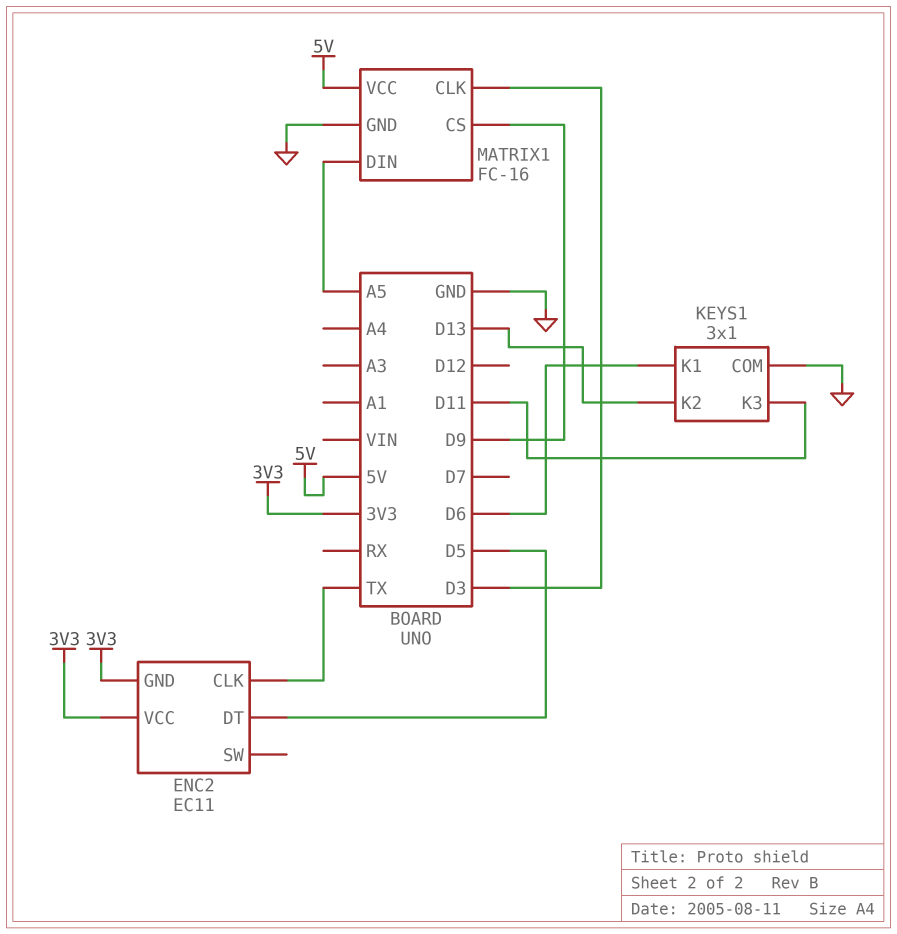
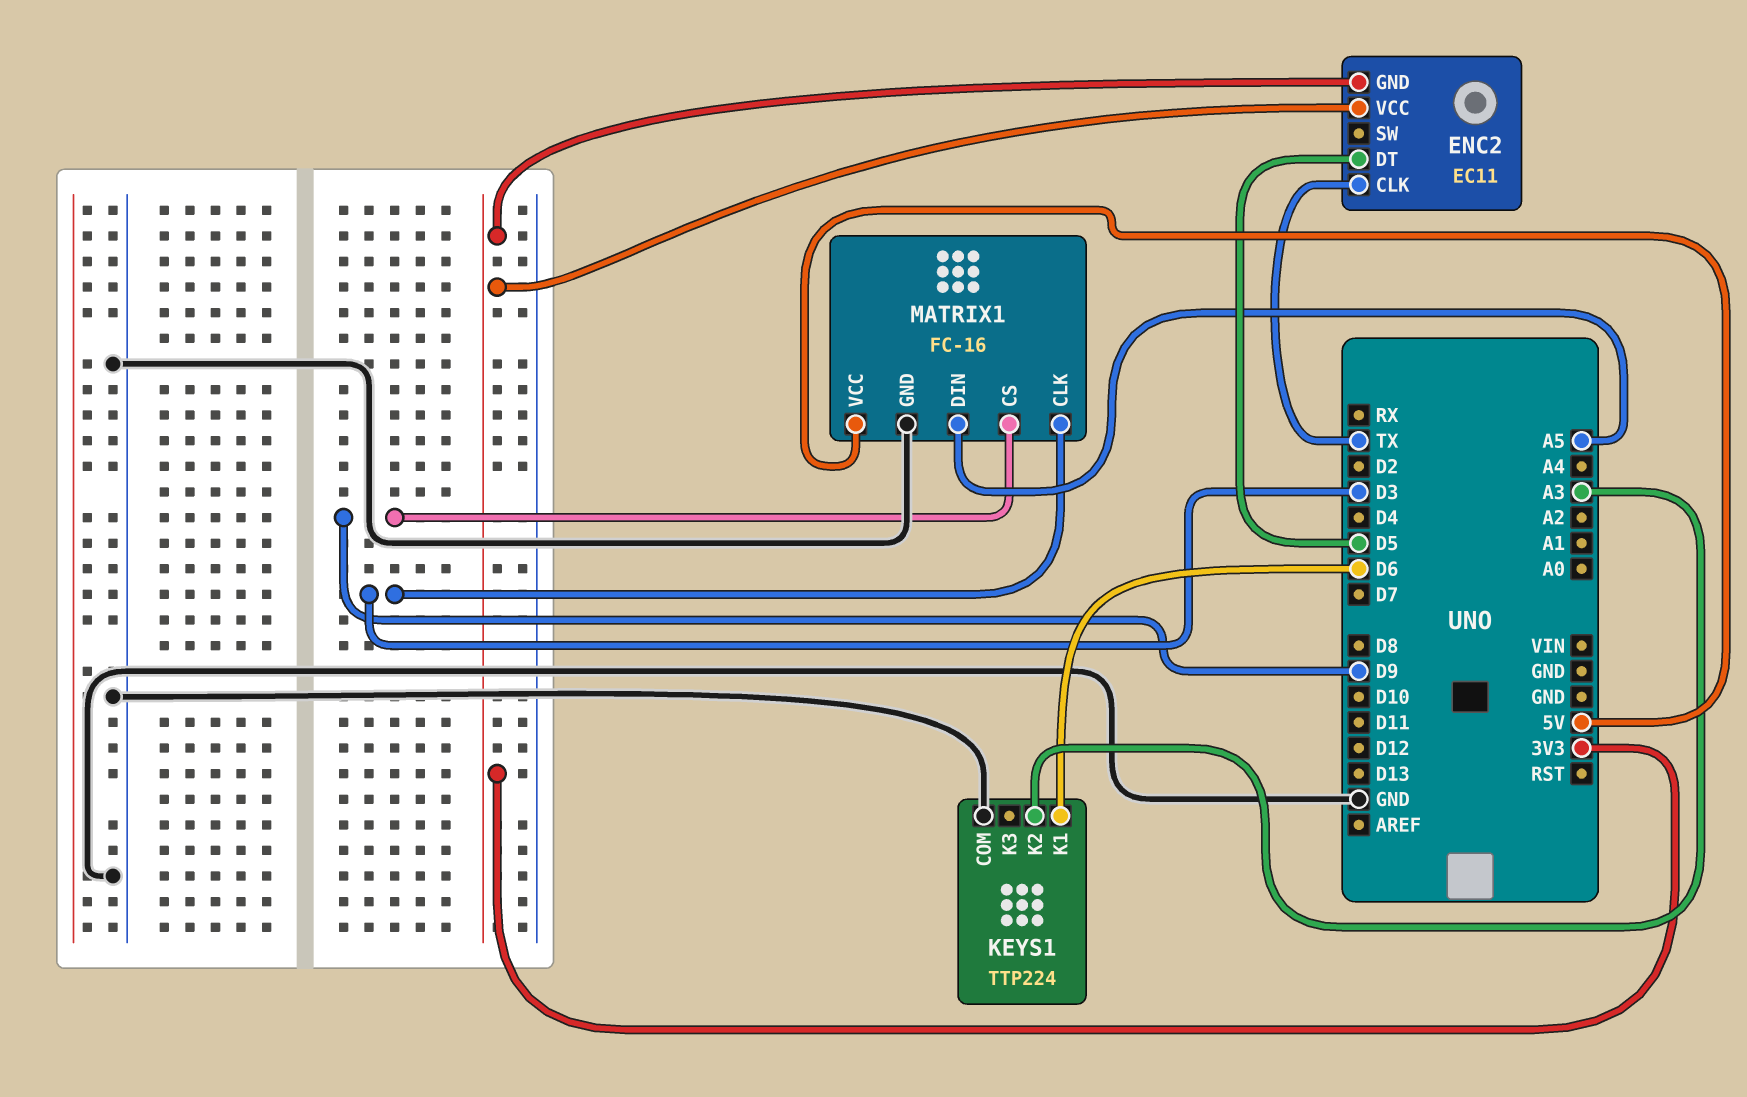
KEYS1: 3x1 -> TTP224
KEYS1 pin K2: D13 -> A3
KEYS1 pin K3: D11 -> none

